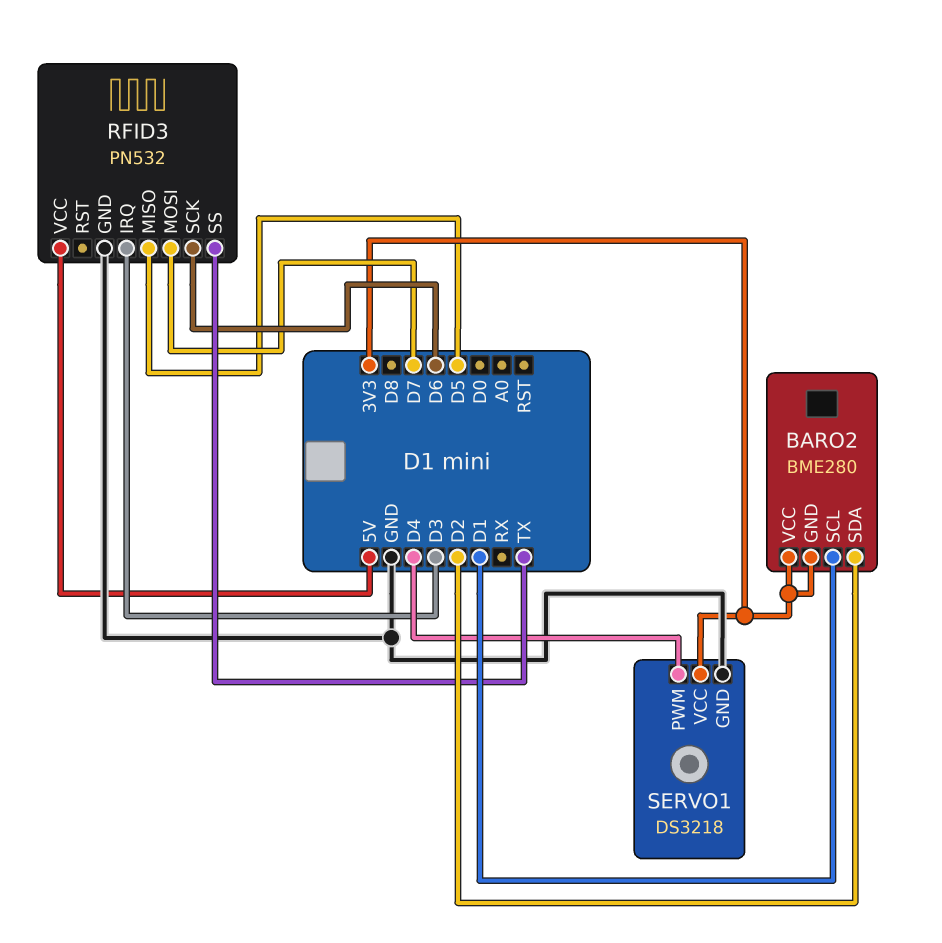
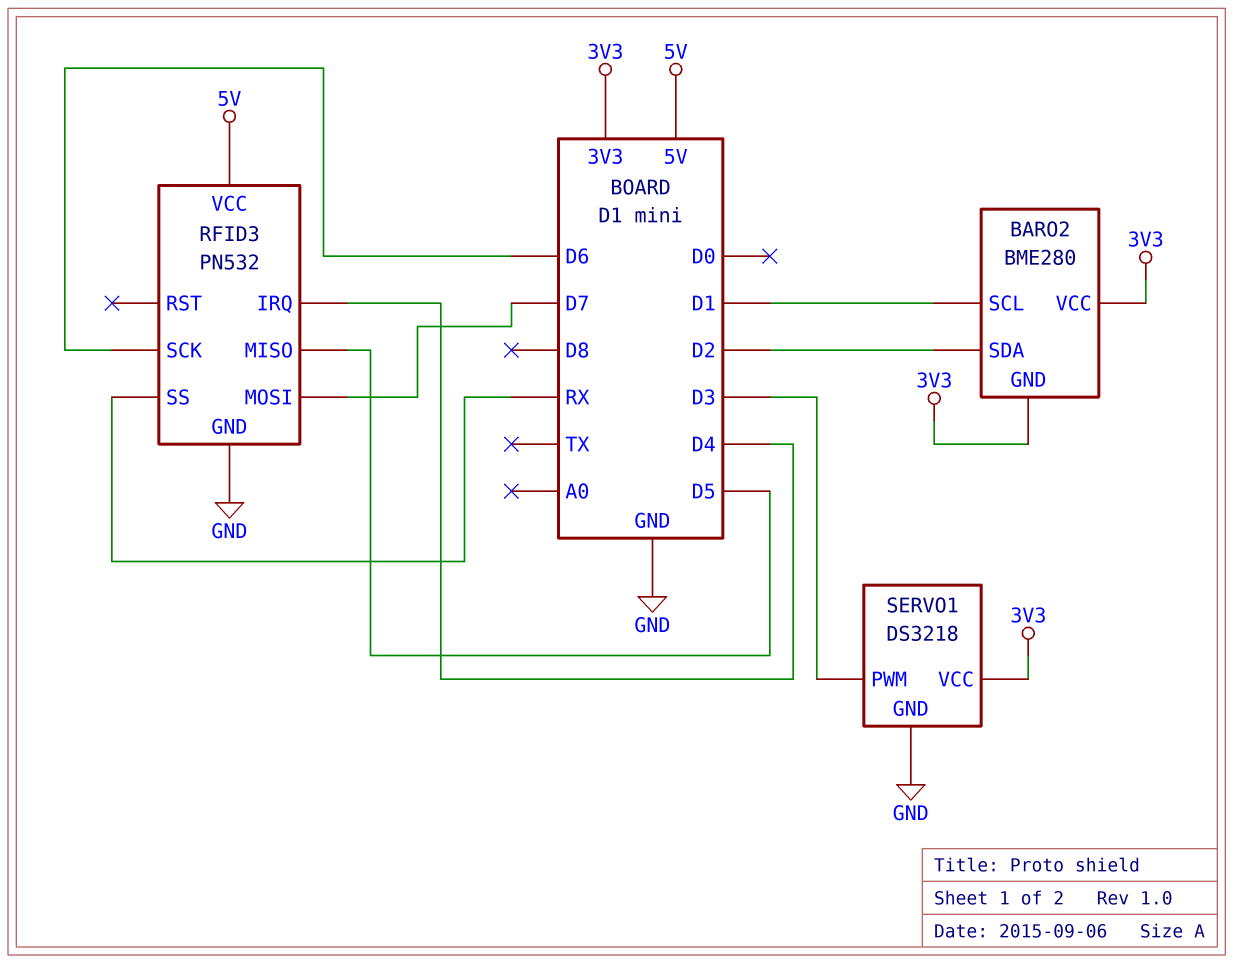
RFID3 pin IRQ: D3 -> D4
RFID3 pin SS: TX -> RX
SERVO1 pin PWM: D4 -> D3

